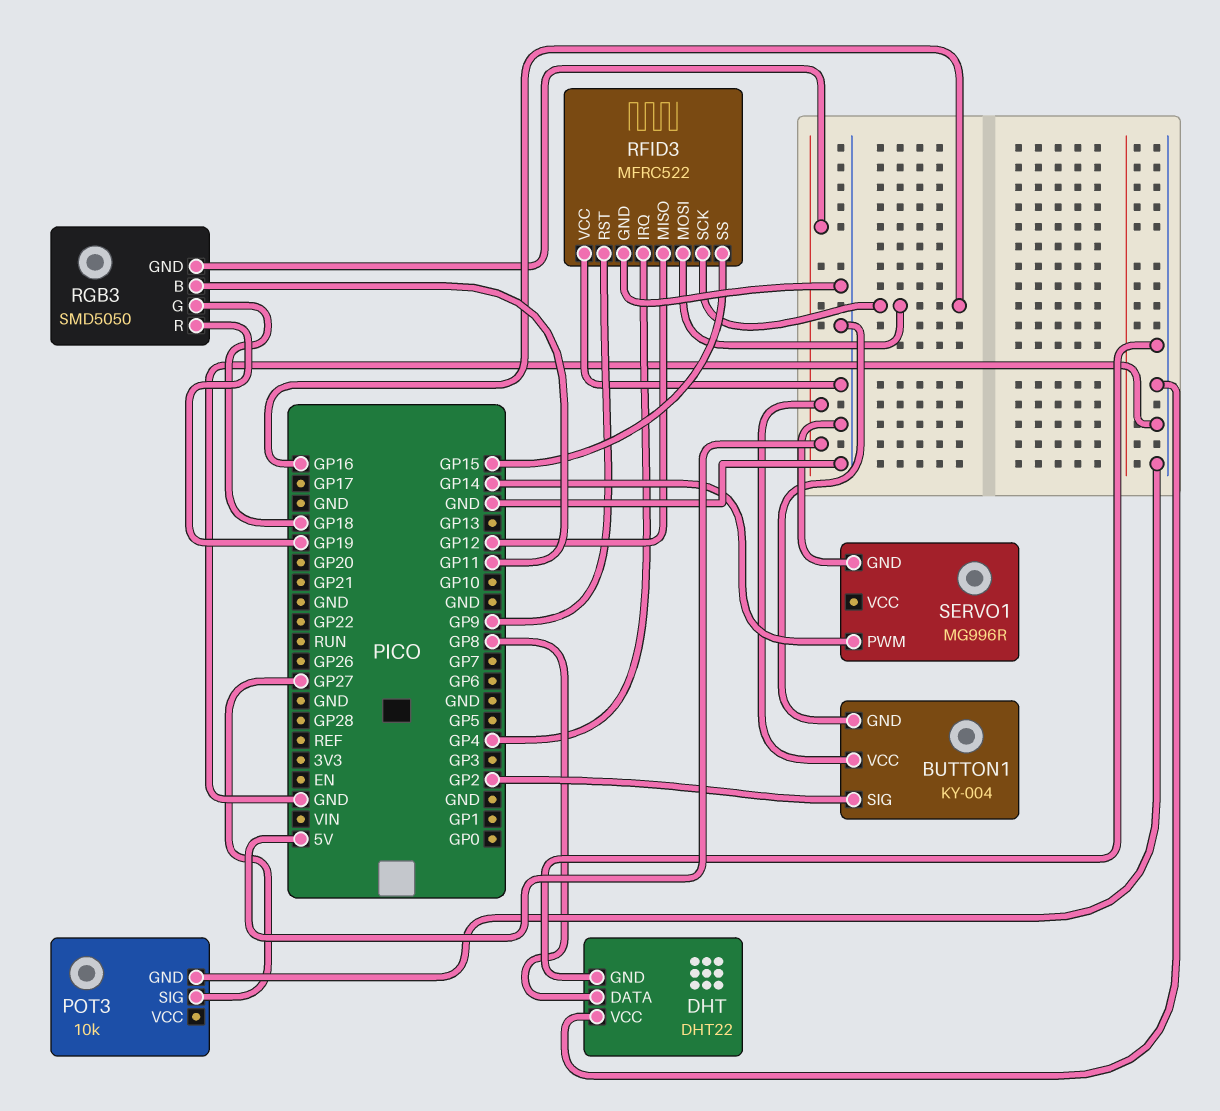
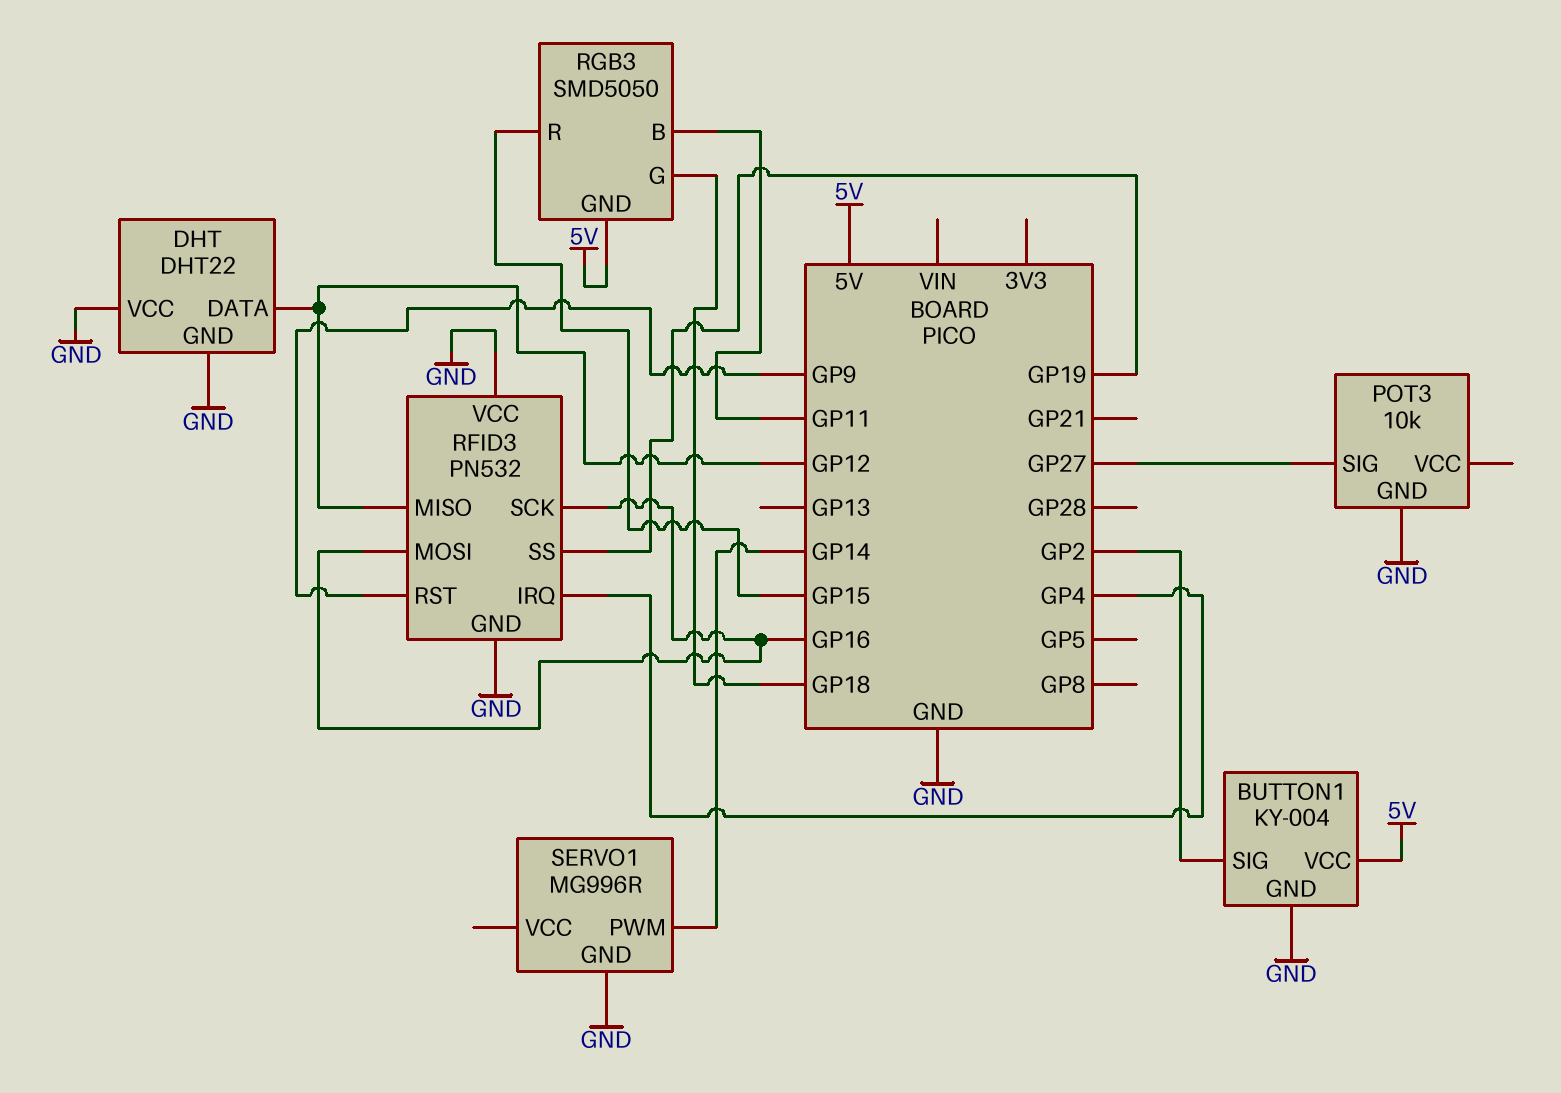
DHT pin DATA: GP8 -> GP12
RFID3: MFRC522 -> PN532
RFID3 pin SS: GP15 -> GP19
RGB3 pin R: GP19 -> GP15

